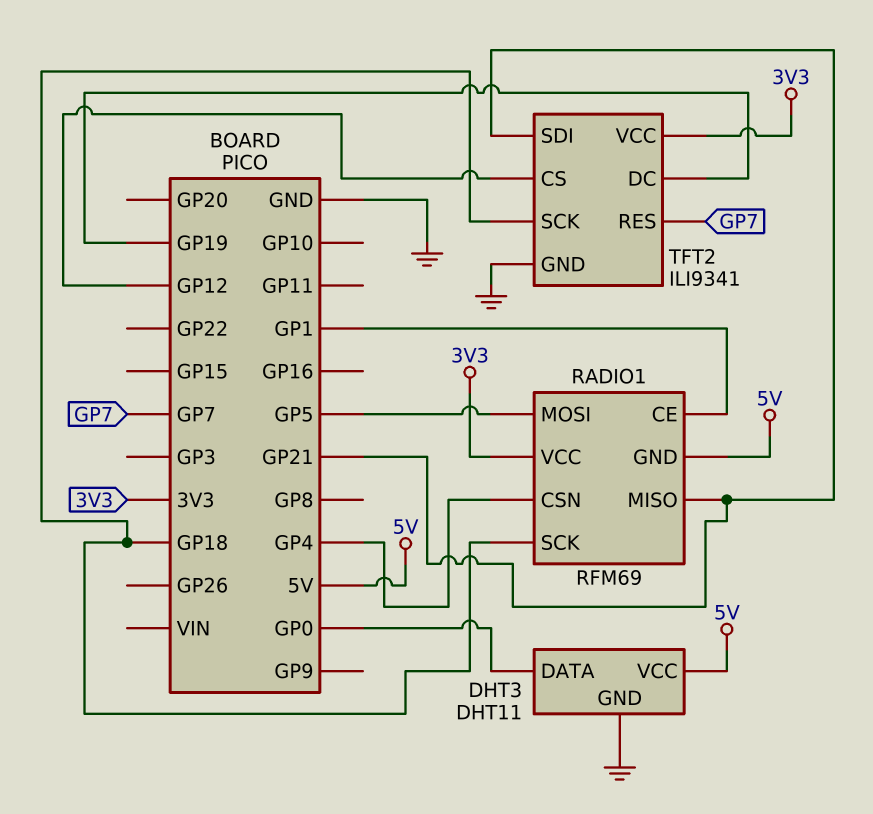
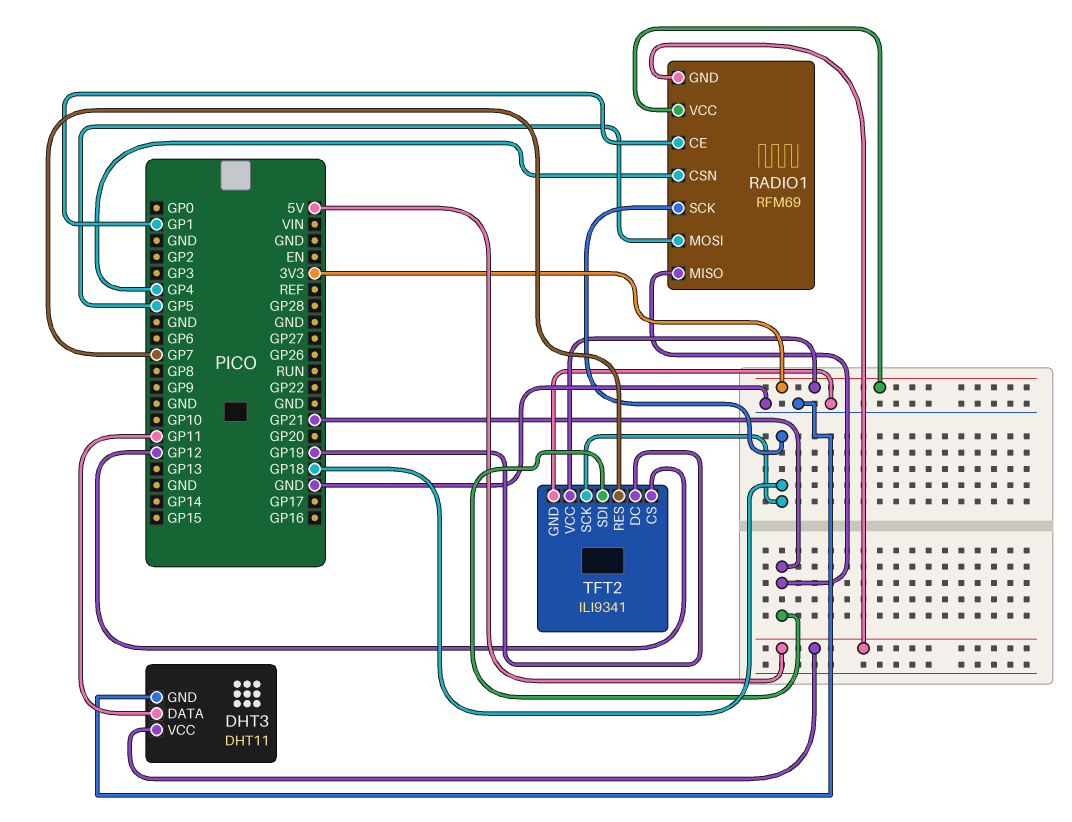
DHT3 pin DATA: GP0 -> GP11

